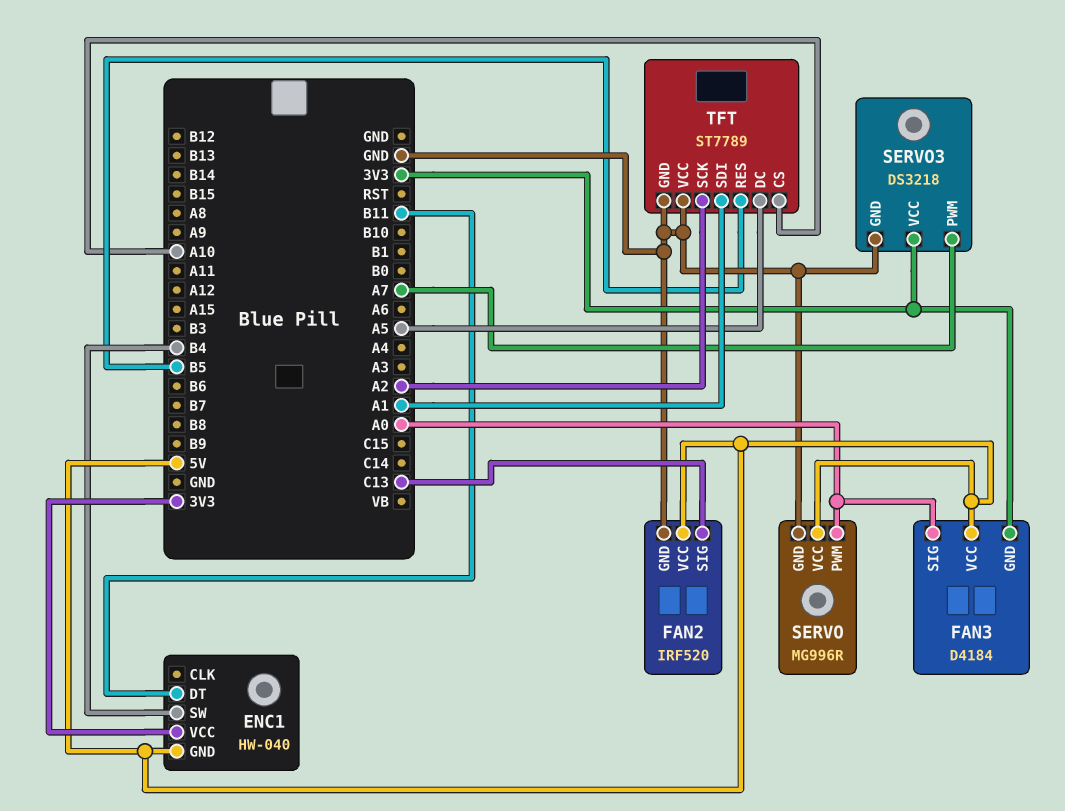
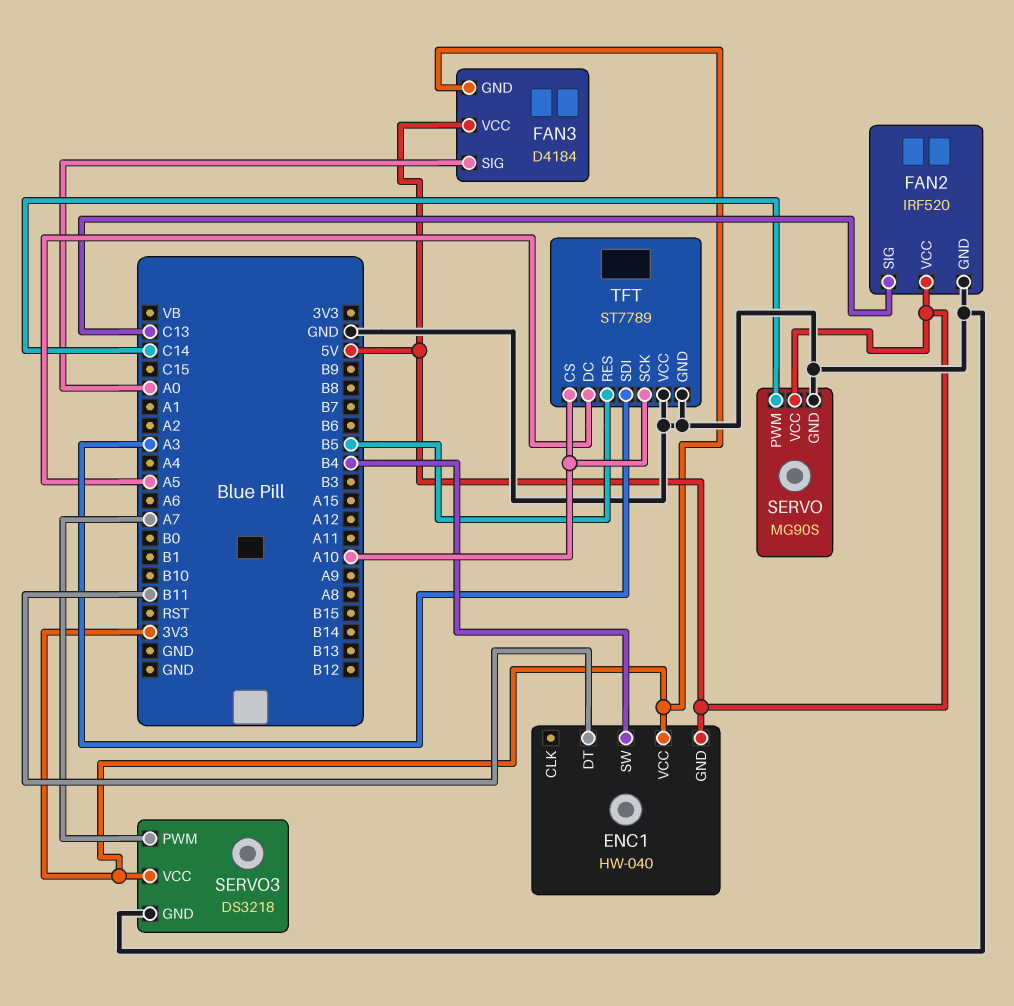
SERVO: MG996R -> MG90S
SERVO pin PWM: A0 -> C14
TFT pin SCK: A2 -> A10
TFT pin SDI: A1 -> A3

